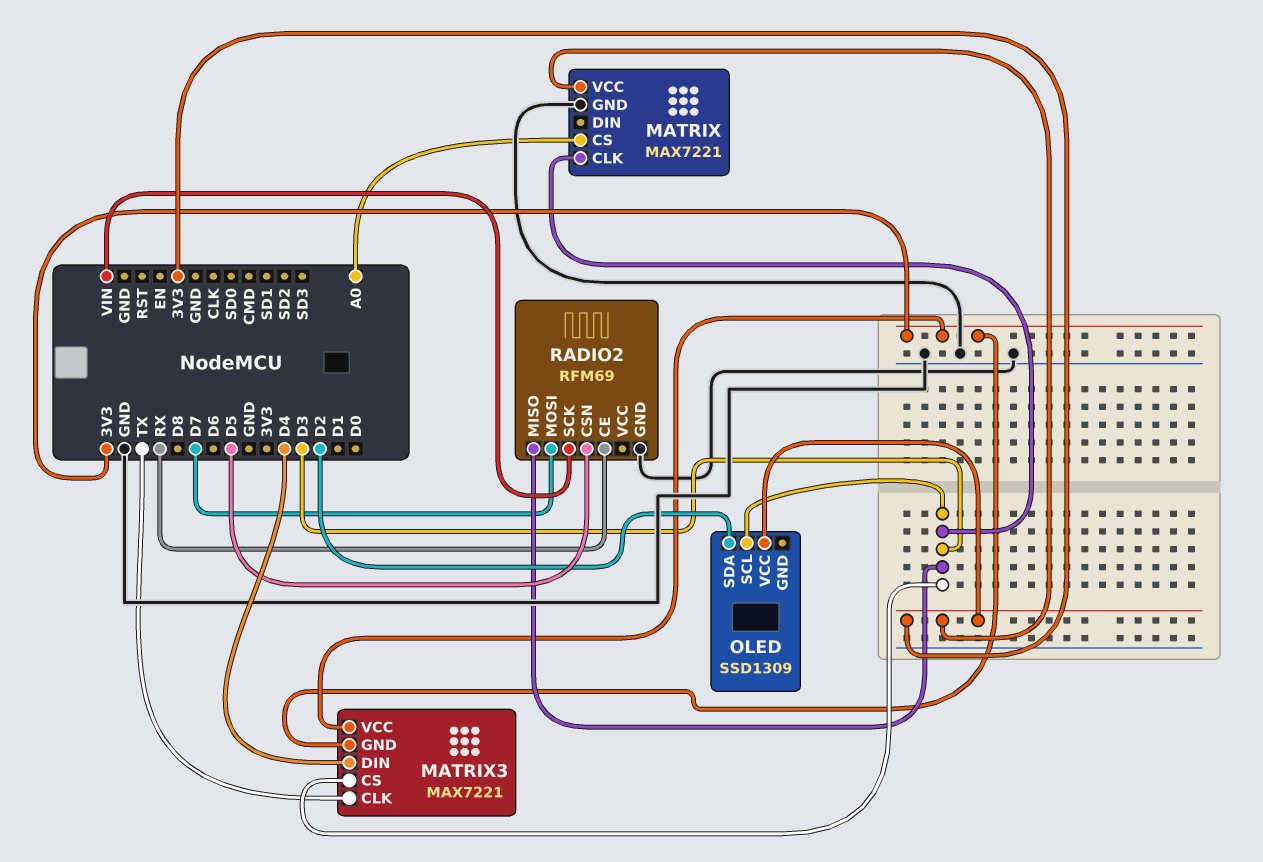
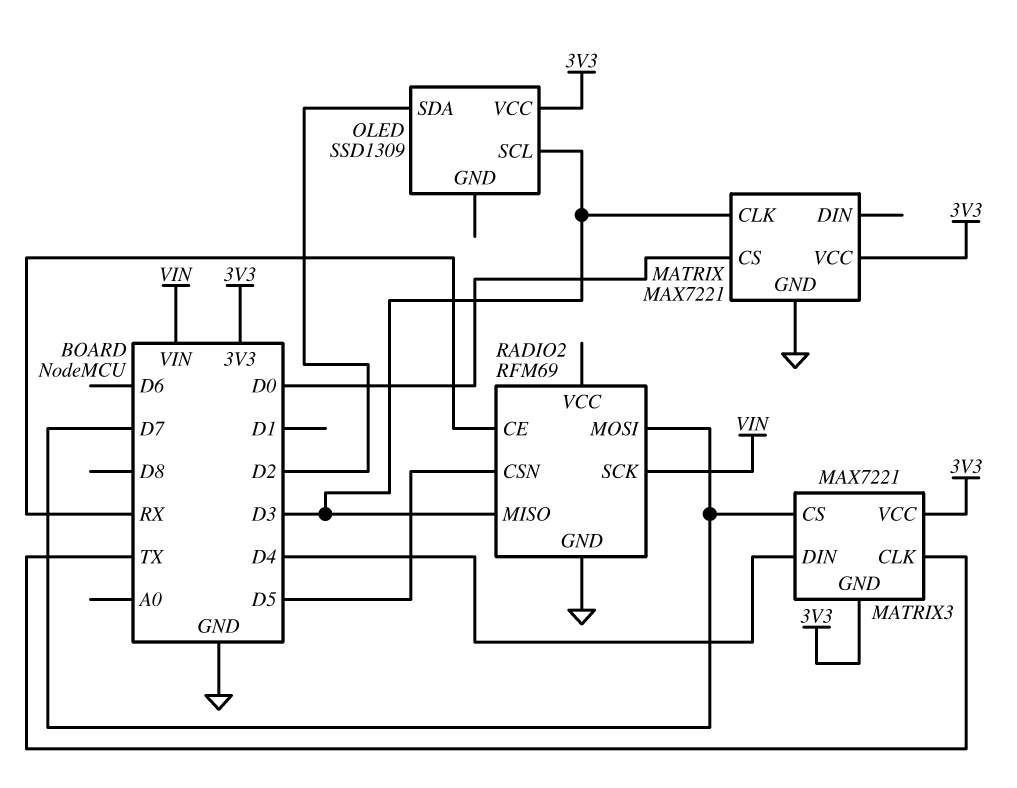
MATRIX pin CS: A0 -> D0
MATRIX3 pin CS: D3 -> D7

